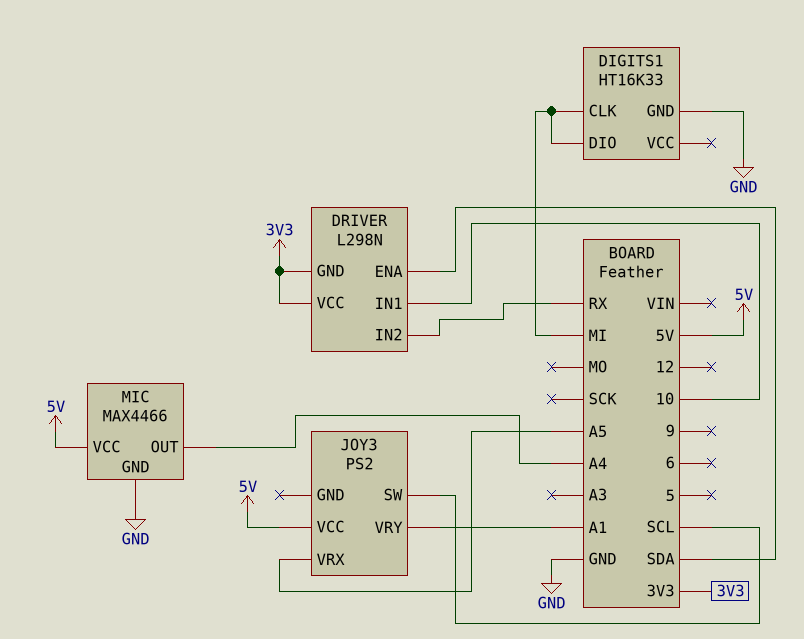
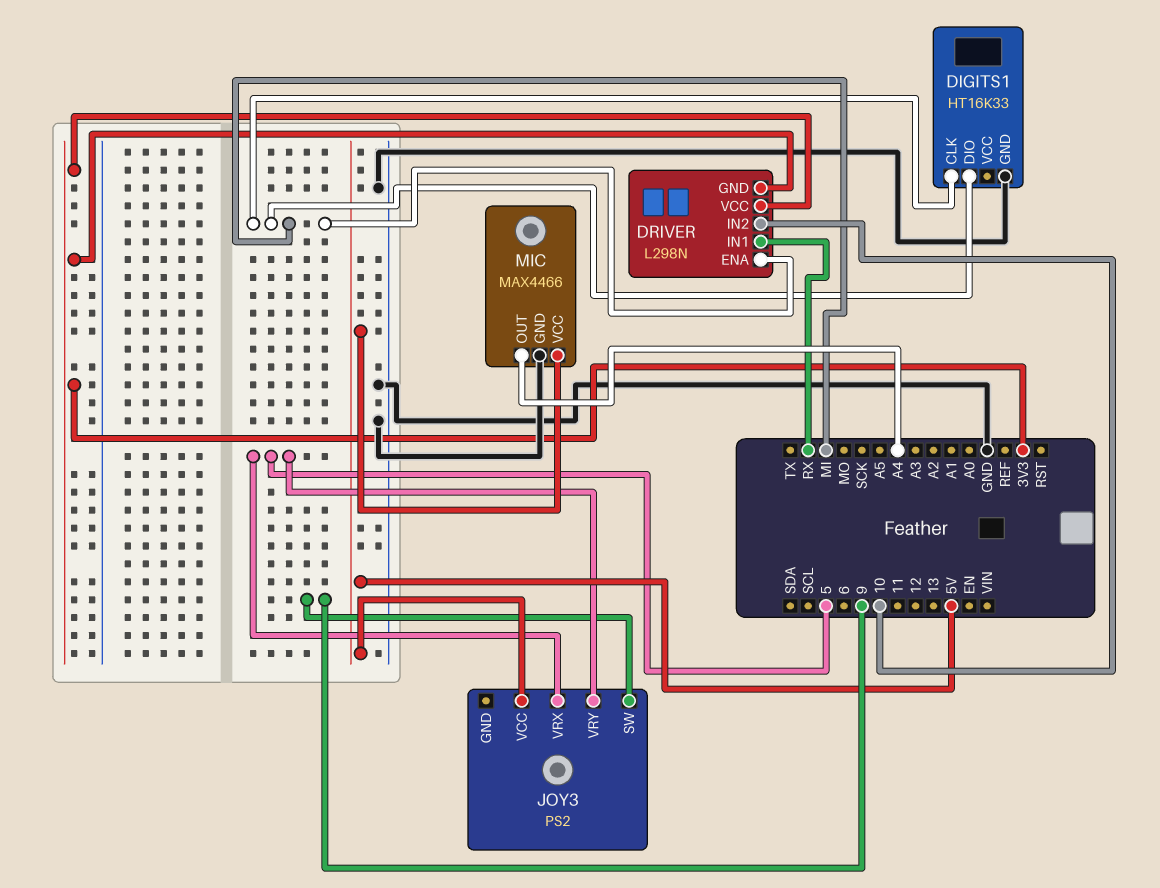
DRIVER pin ENA: SDA -> MI
DRIVER pin IN1: 10 -> RX
DRIVER pin IN2: RX -> 10
JOY3 pin SW: SCL -> 9
JOY3 pin VRX: A5 -> 5
JOY3 pin VRY: A1 -> 5

